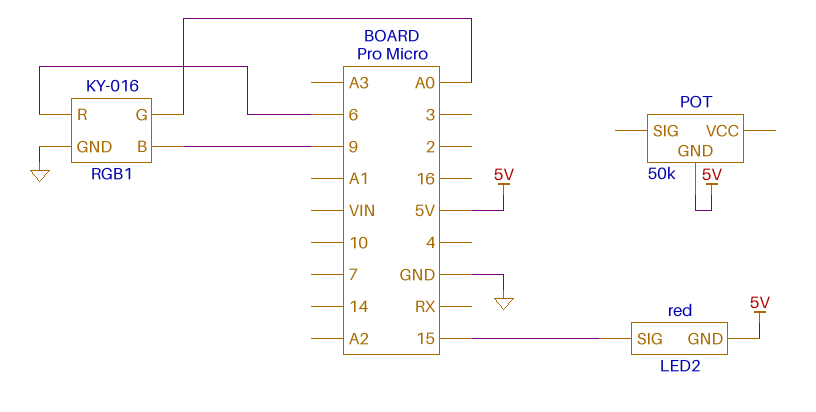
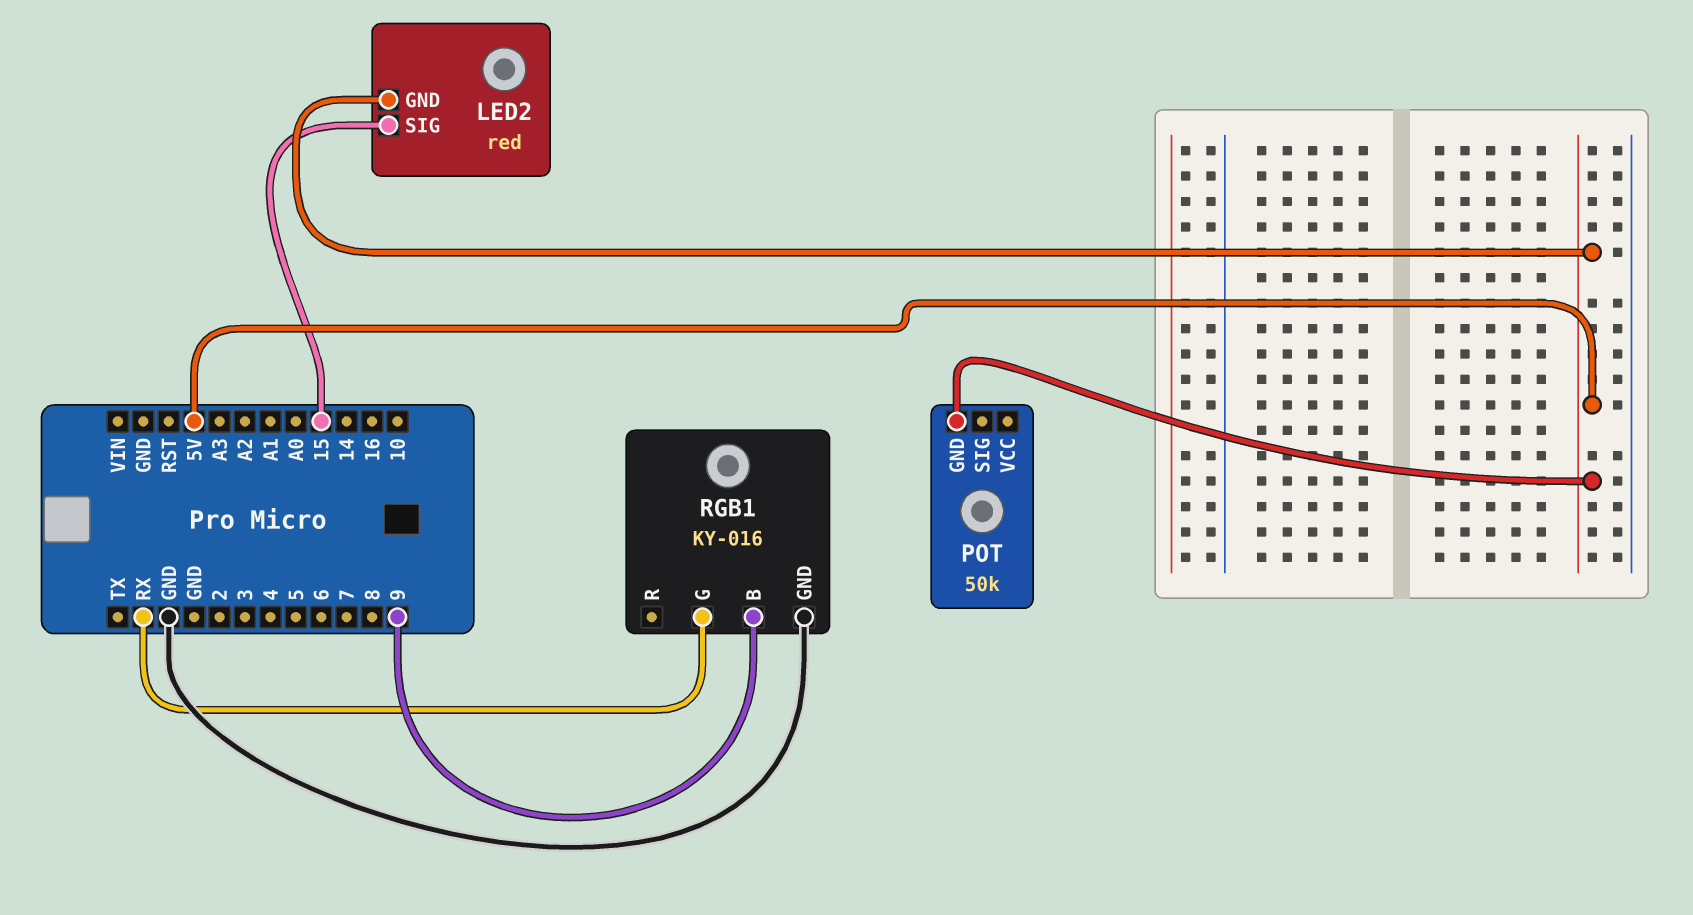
RGB1 pin G: A0 -> RX
RGB1 pin R: 6 -> none

